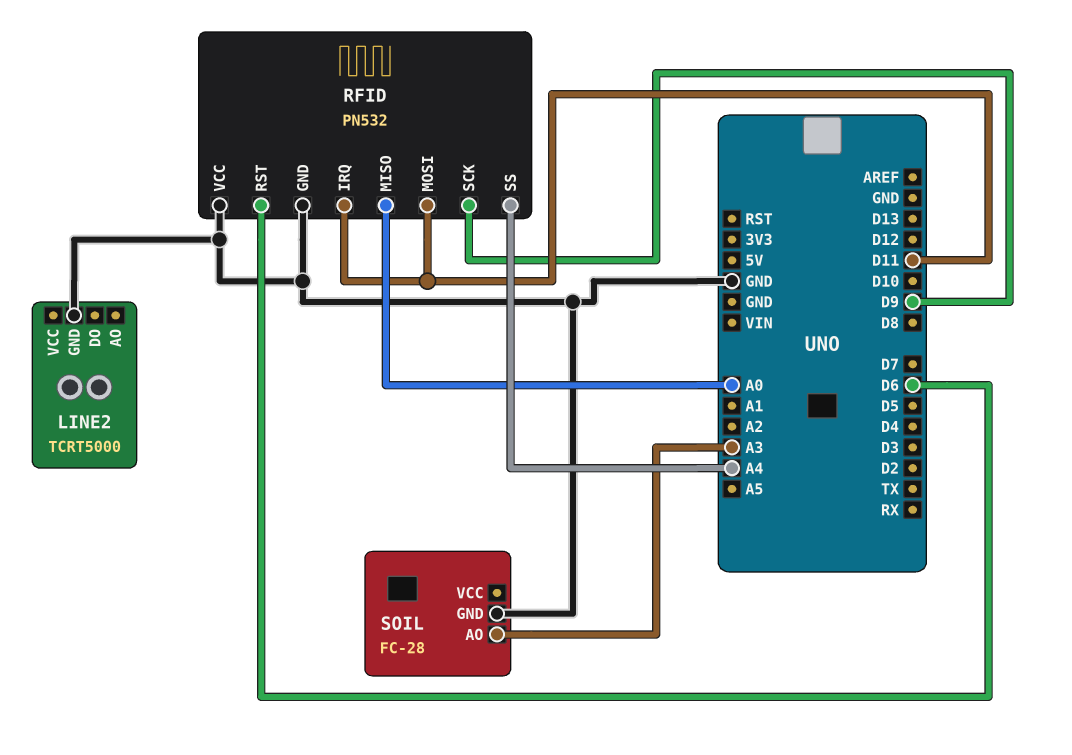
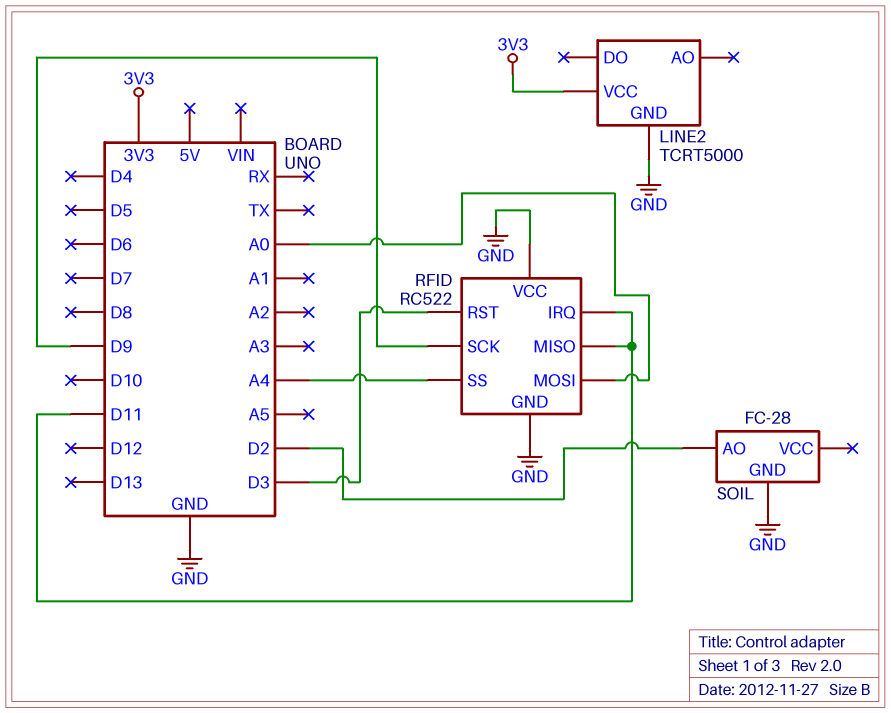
LINE2 pin VCC: none -> 3V3
RFID: PN532 -> RC522
RFID pin MISO: A0 -> D11
RFID pin MOSI: D11 -> A0
RFID pin RST: D6 -> D3
SOIL pin AO: A3 -> D2

